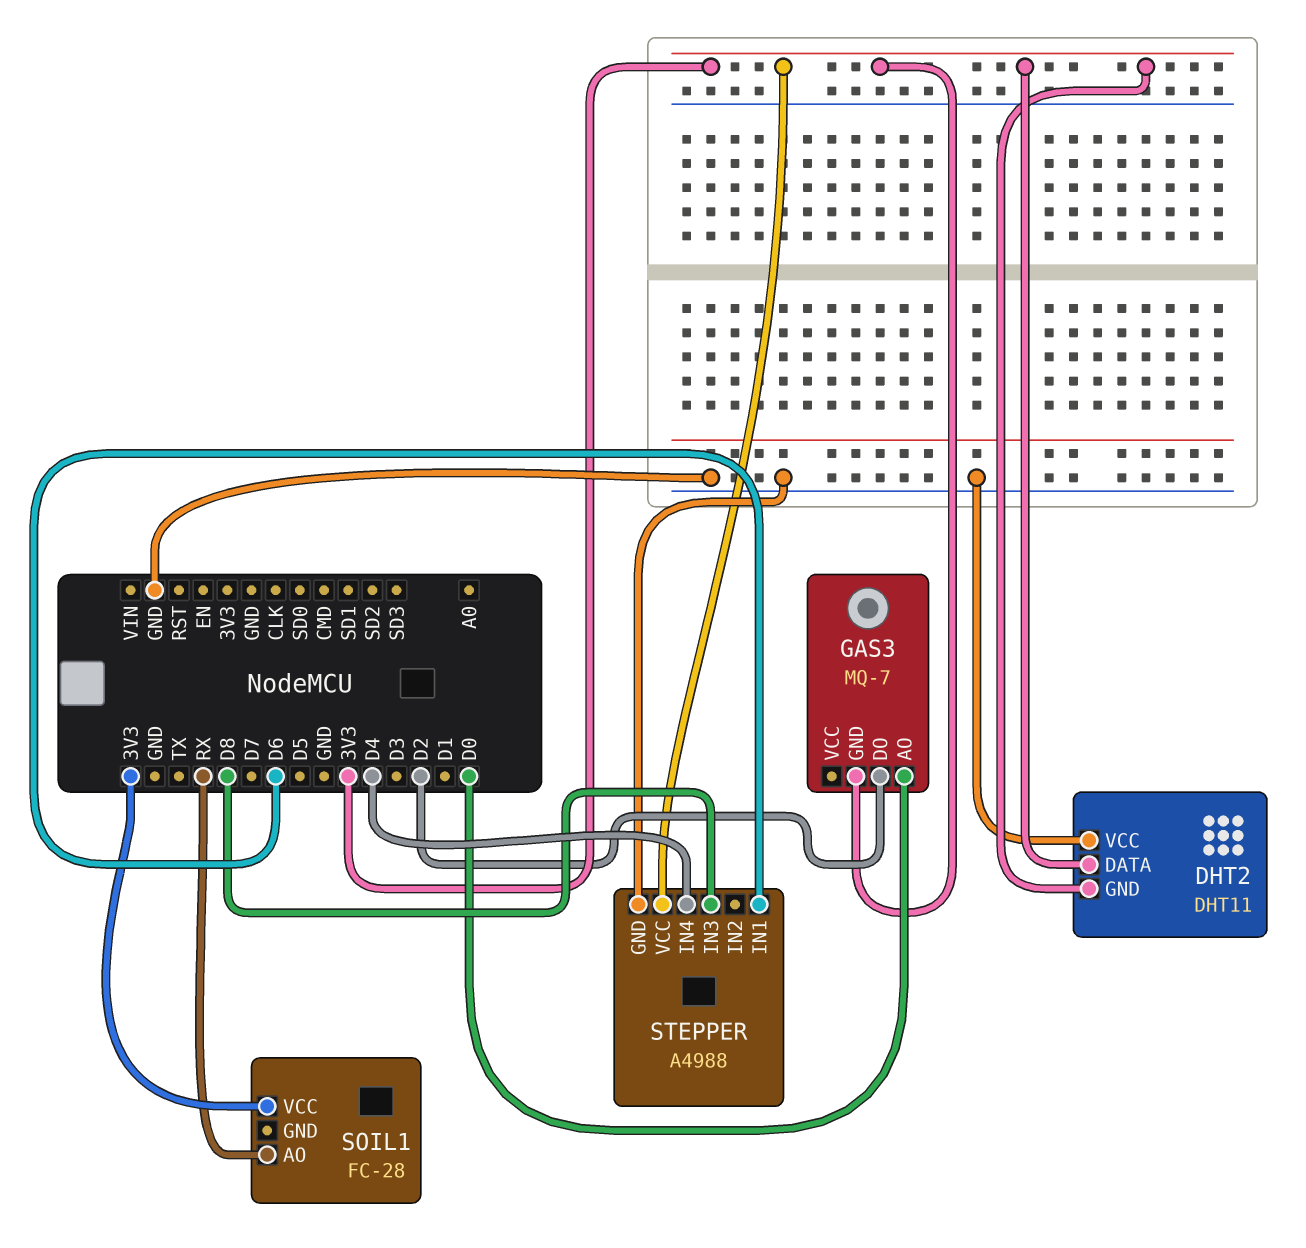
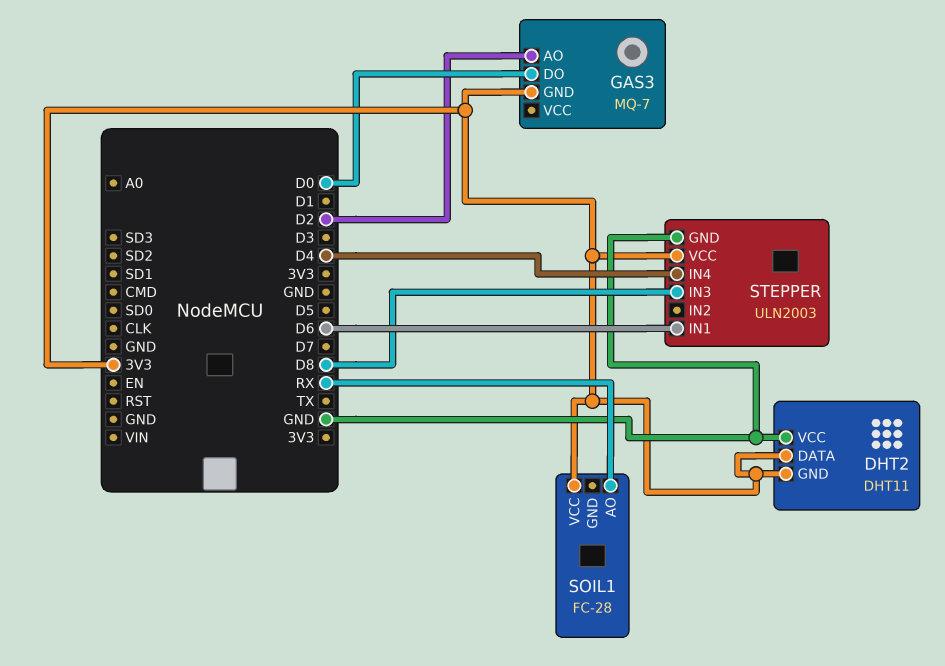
GAS3 pin AO: D0 -> D2
GAS3 pin DO: D2 -> D0
STEPPER: A4988 -> ULN2003

